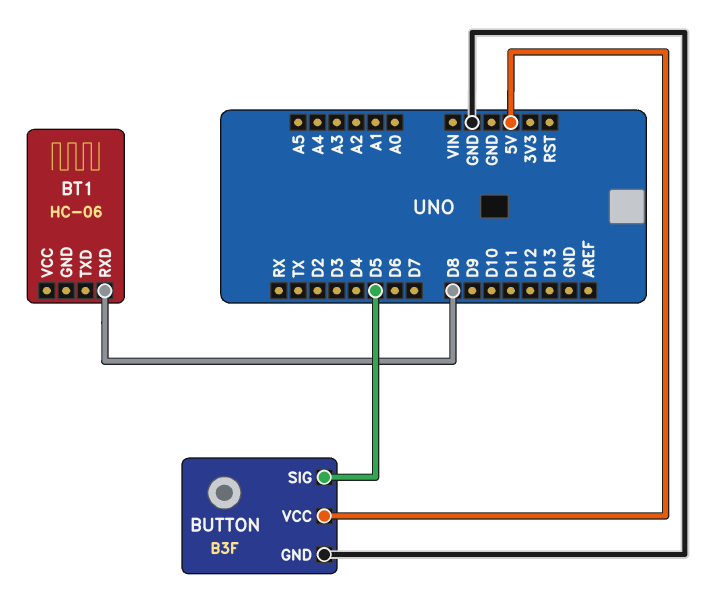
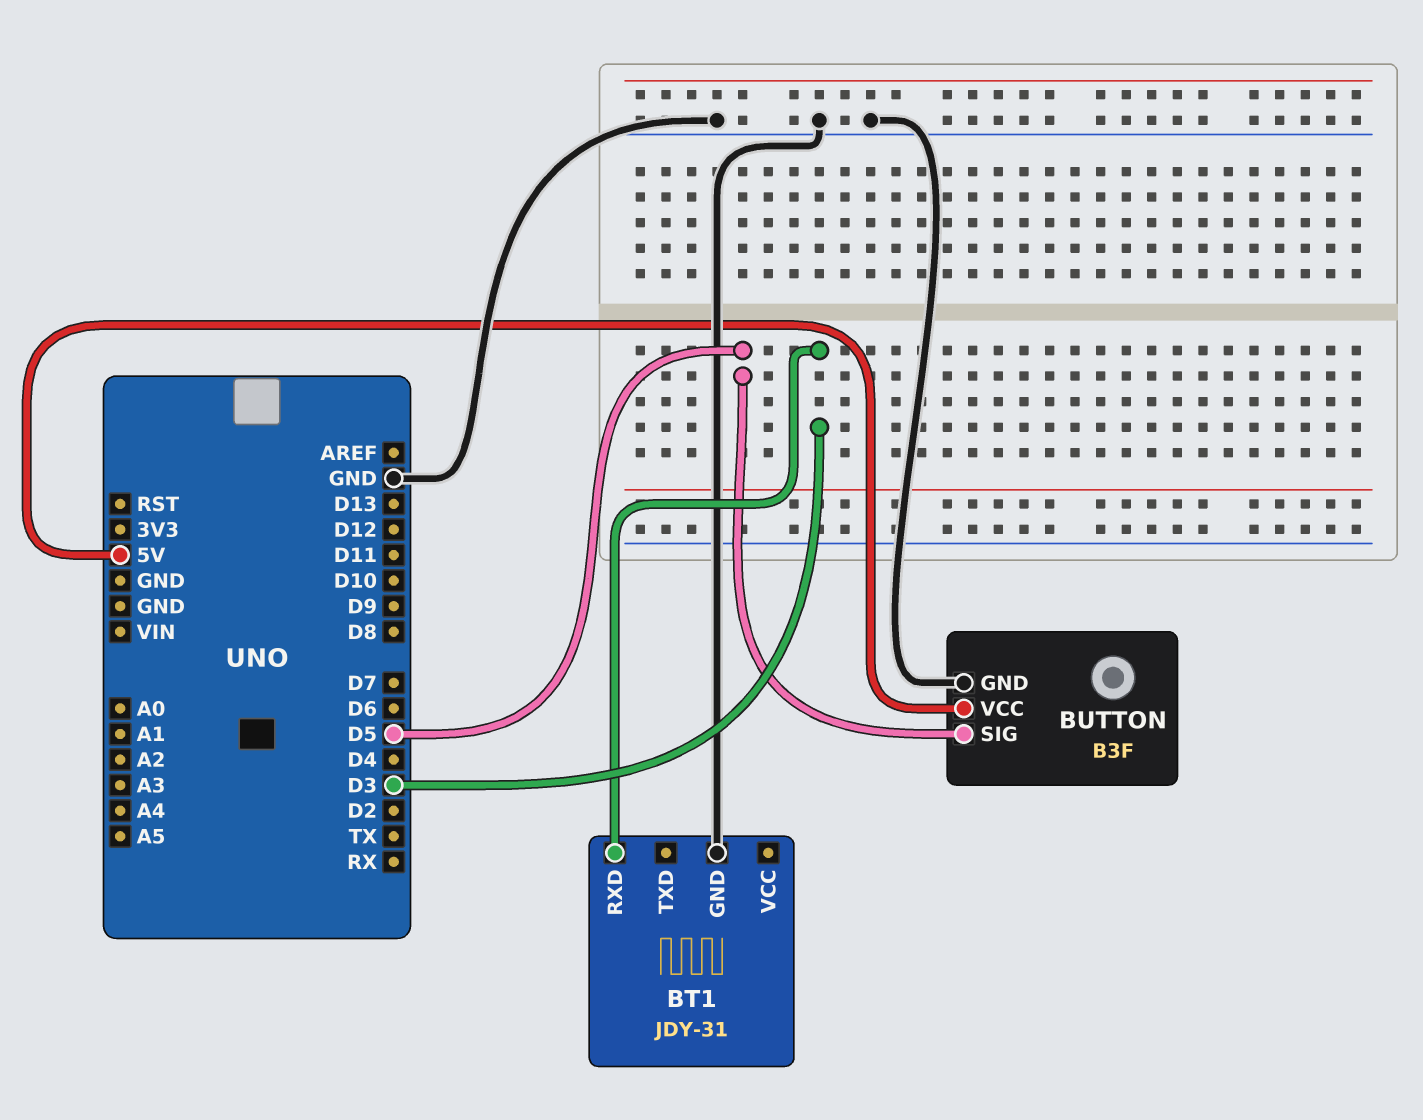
BT1: HC-06 -> JDY-31
BT1 pin GND: none -> GND
BT1 pin RXD: D8 -> D3

